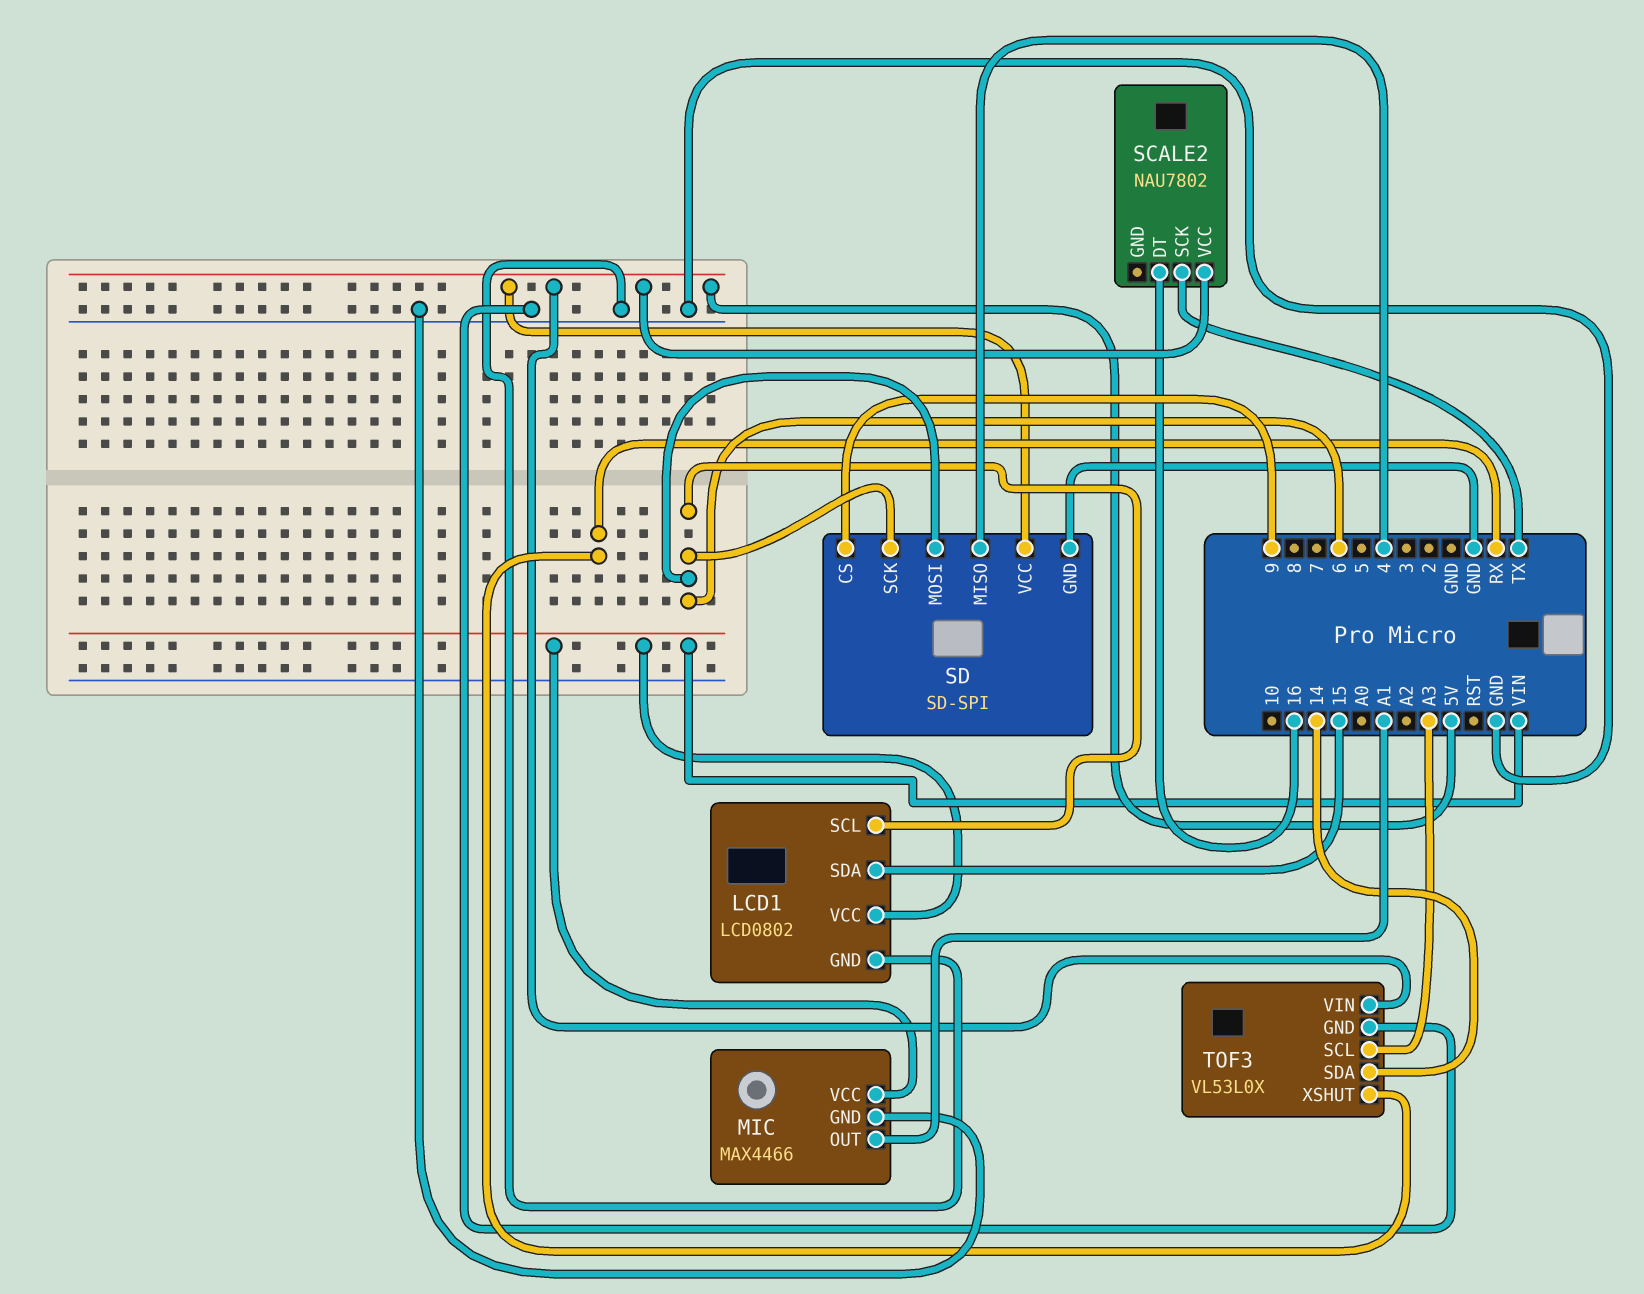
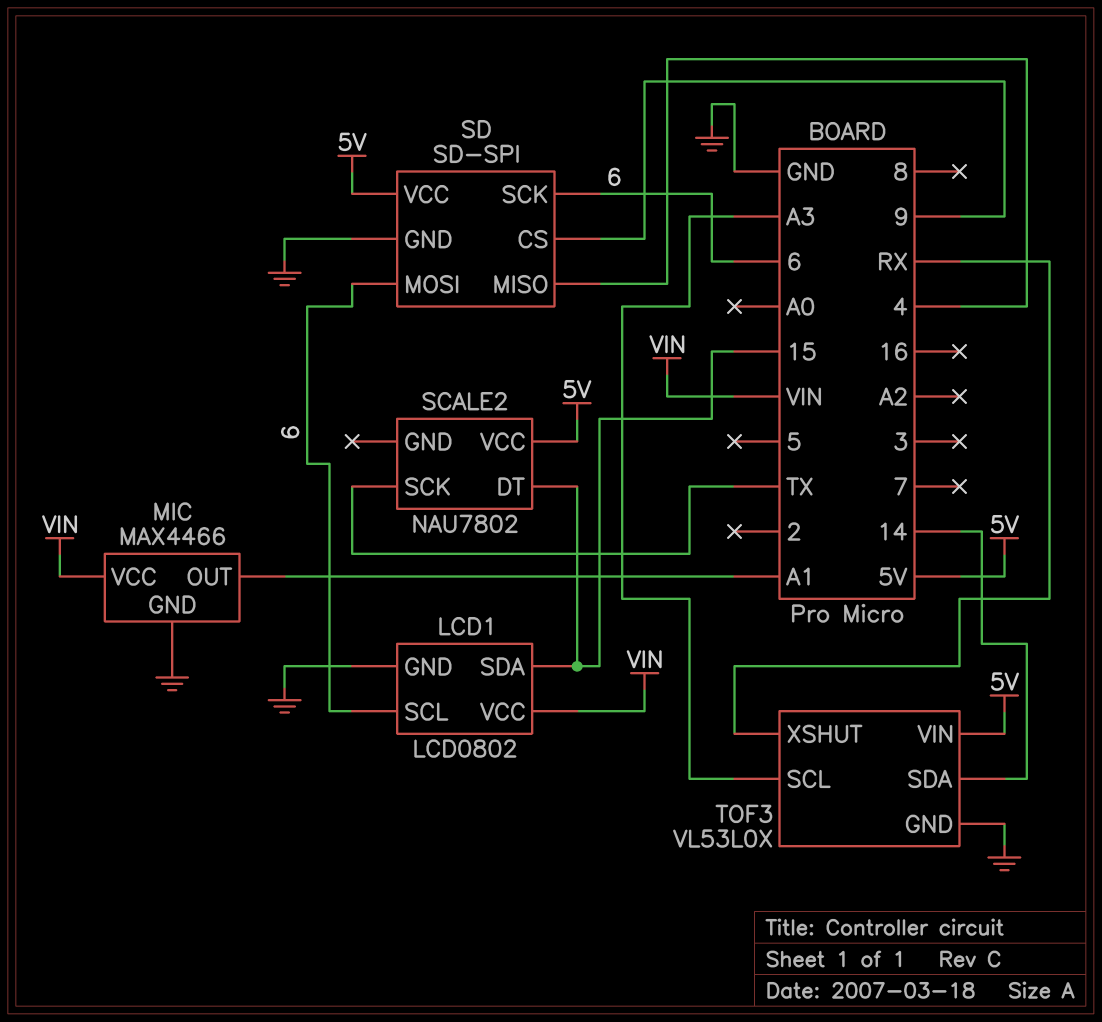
SCALE2 pin DT: 16 -> 15

